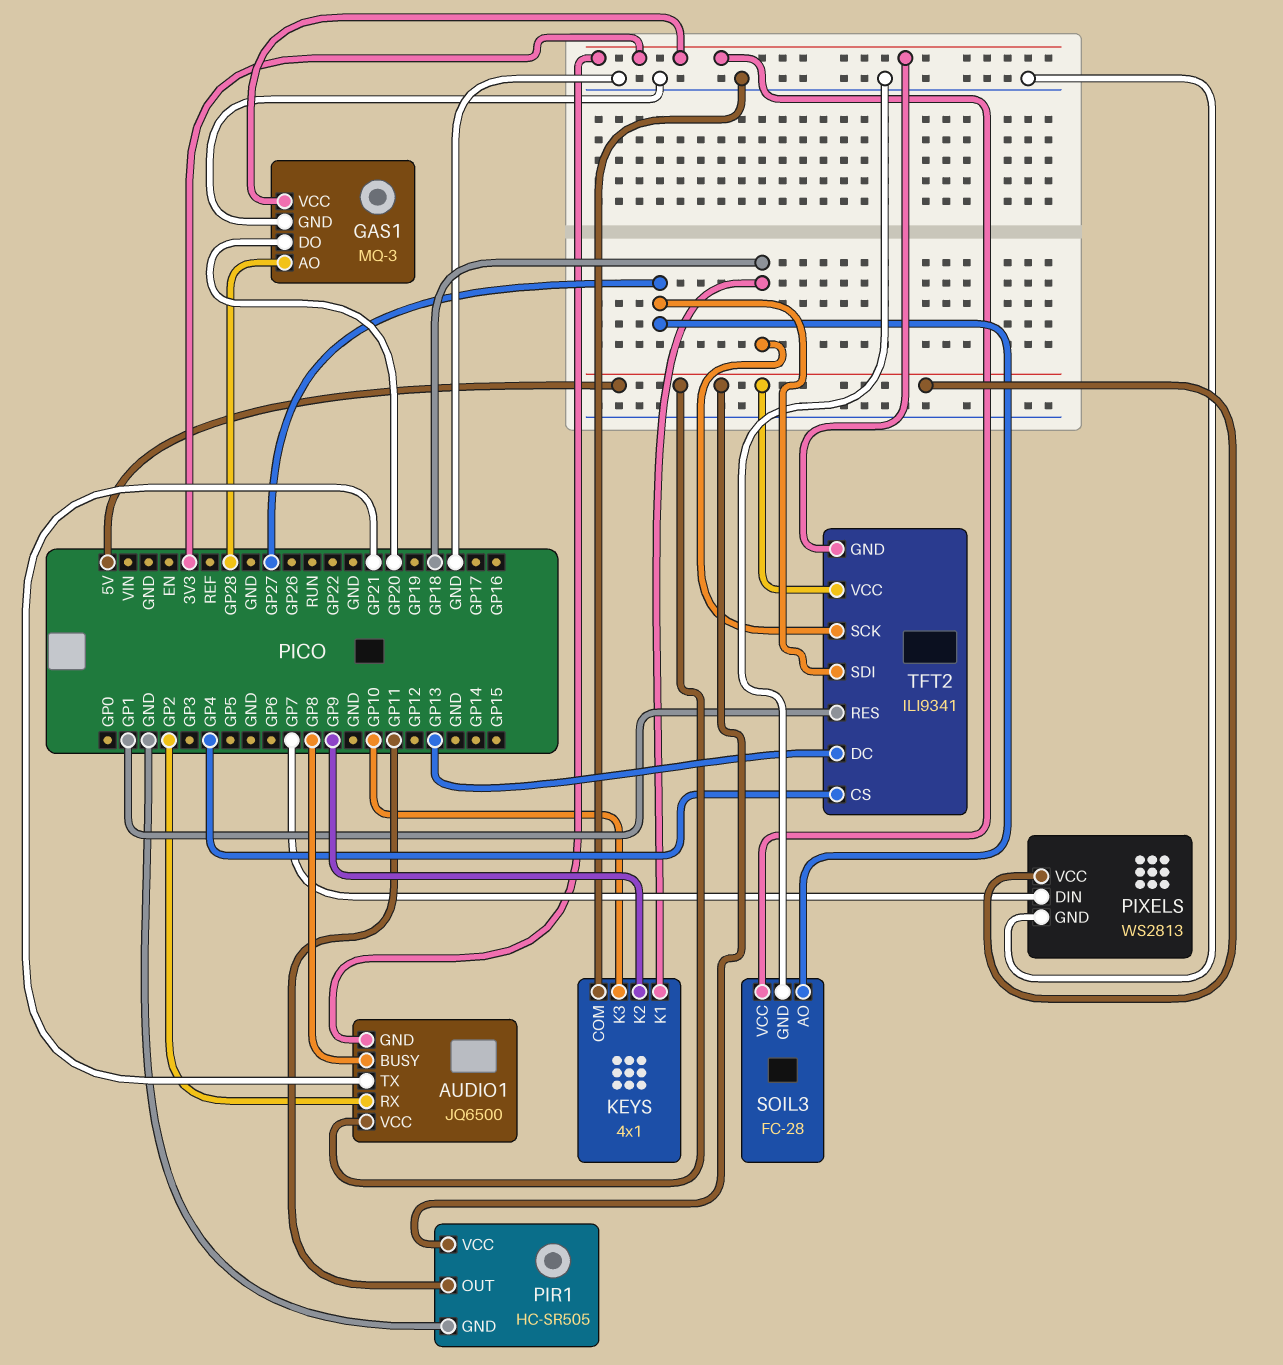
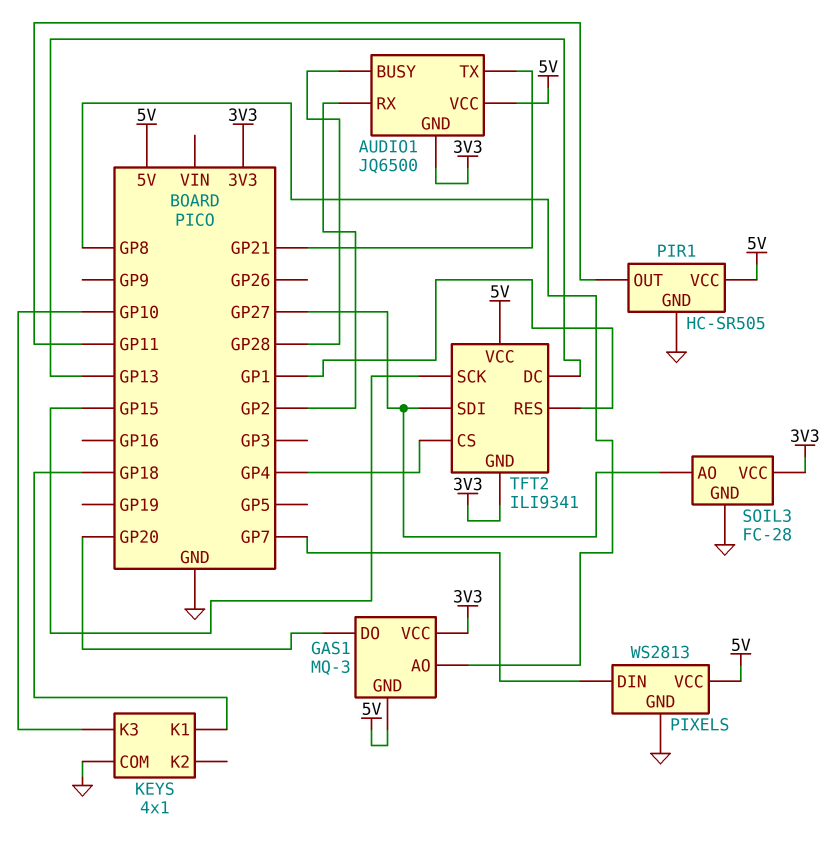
AUDIO1 pin BUSY: GP8 -> GP28
GAS1 pin AO: GP28 -> GP8
GAS1 pin GND: GND -> 5V
KEYS pin K2: GP9 -> none
TFT2 pin SCK: GP18 -> GP15

